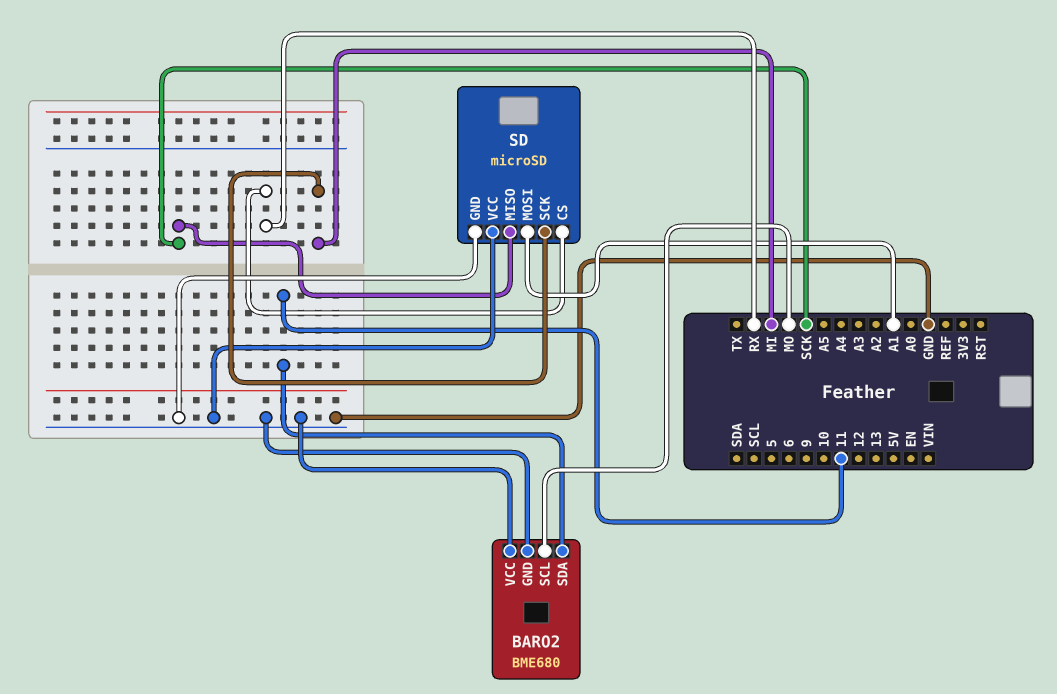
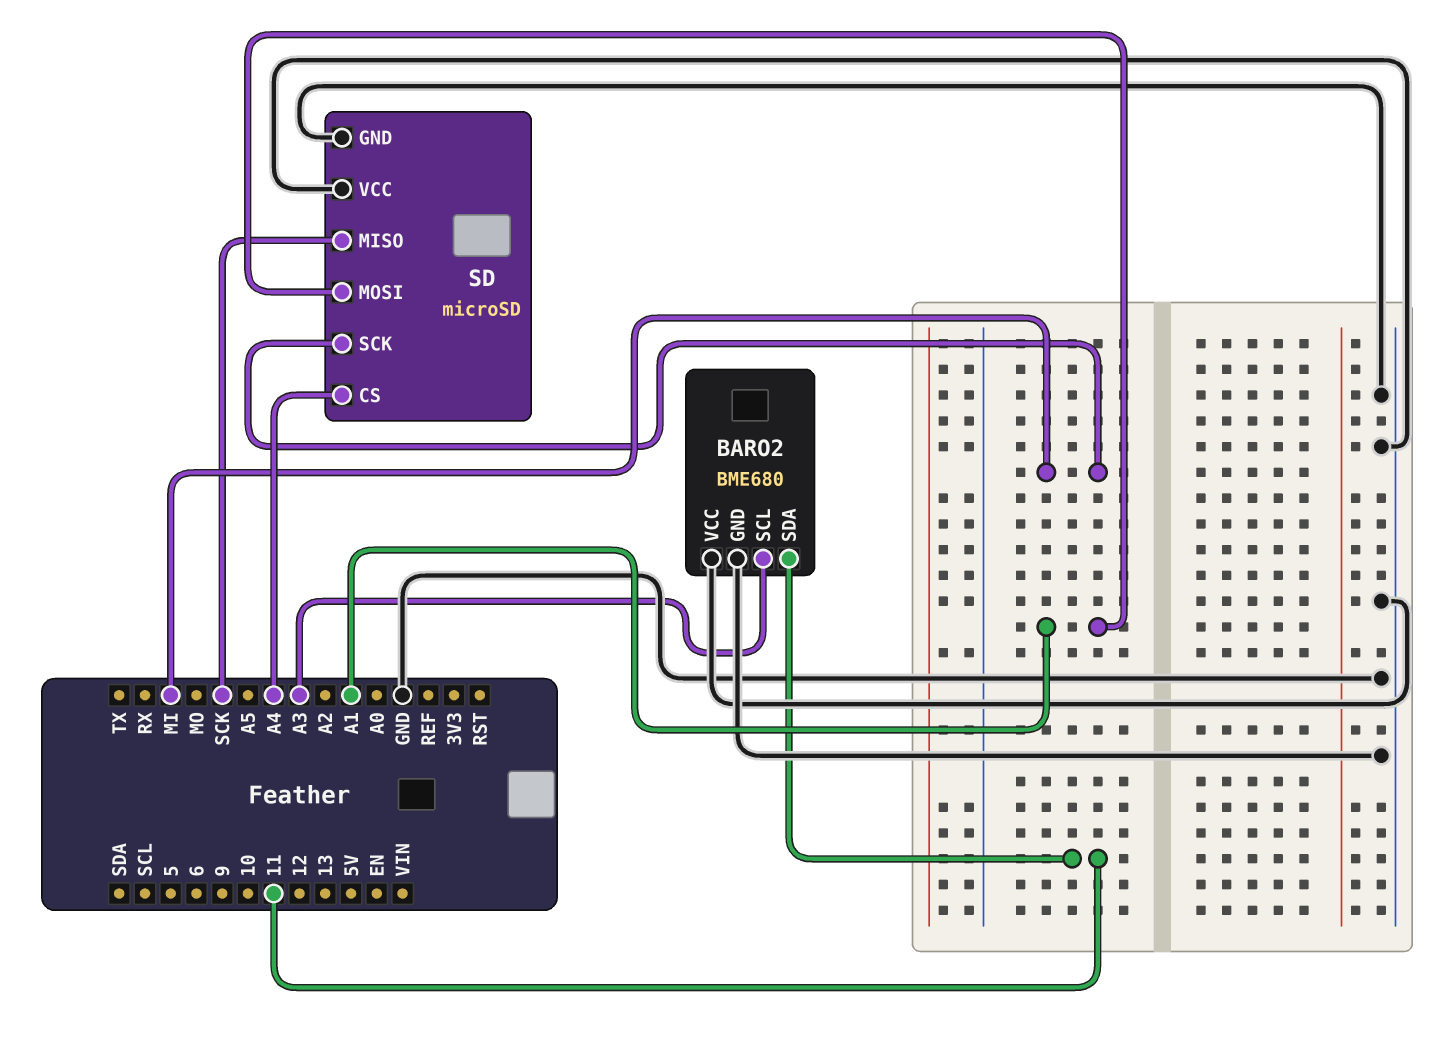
BARO2 pin SCL: MO -> A3
SD pin CS: RX -> A4

